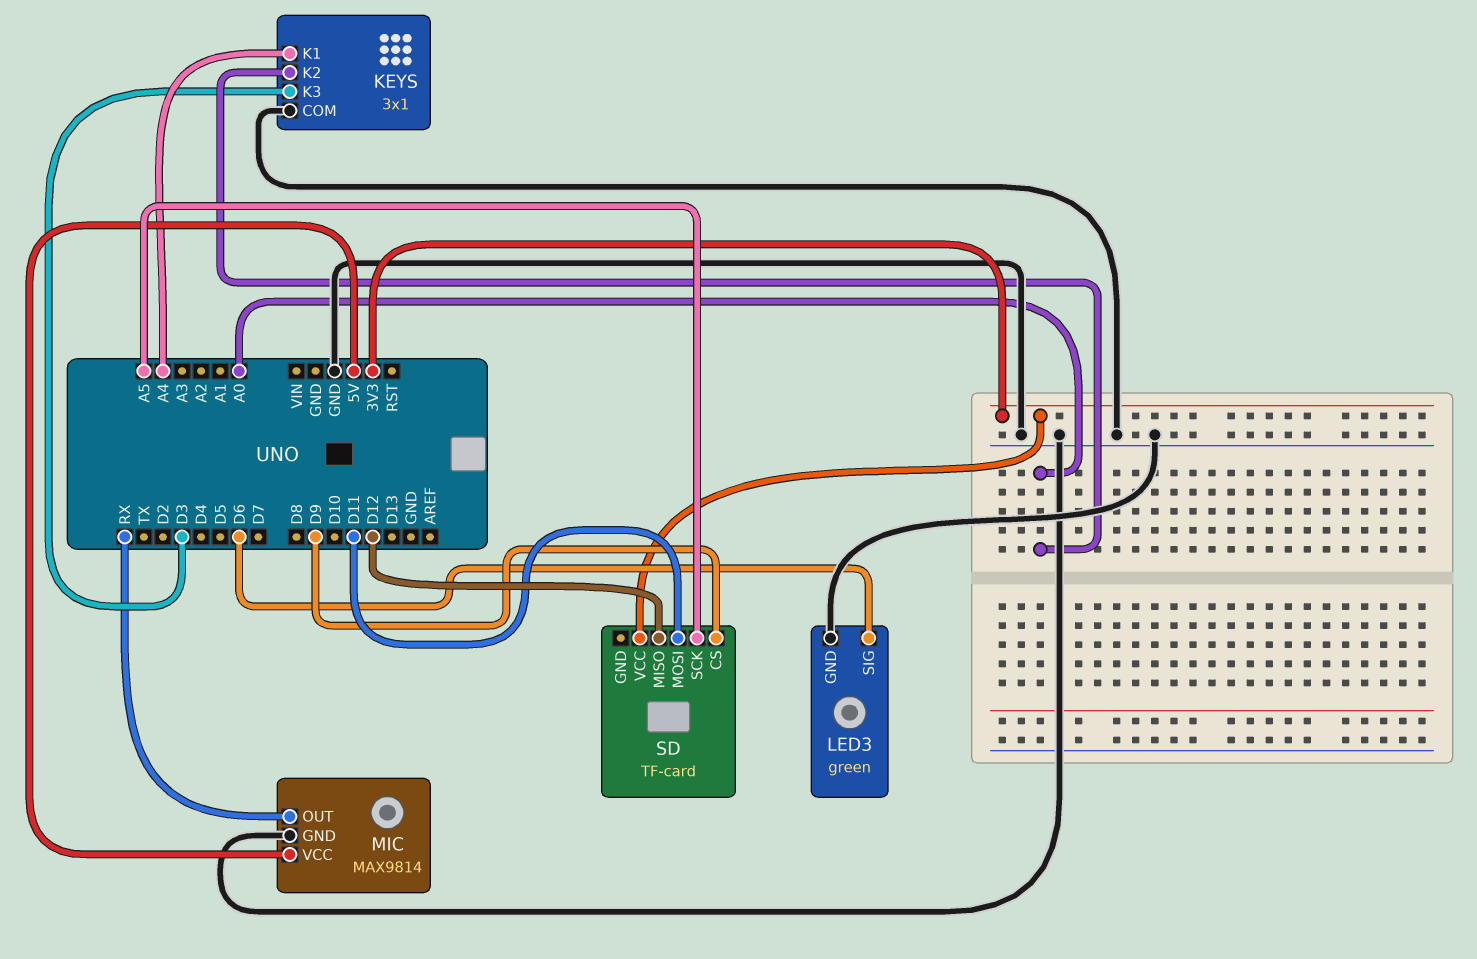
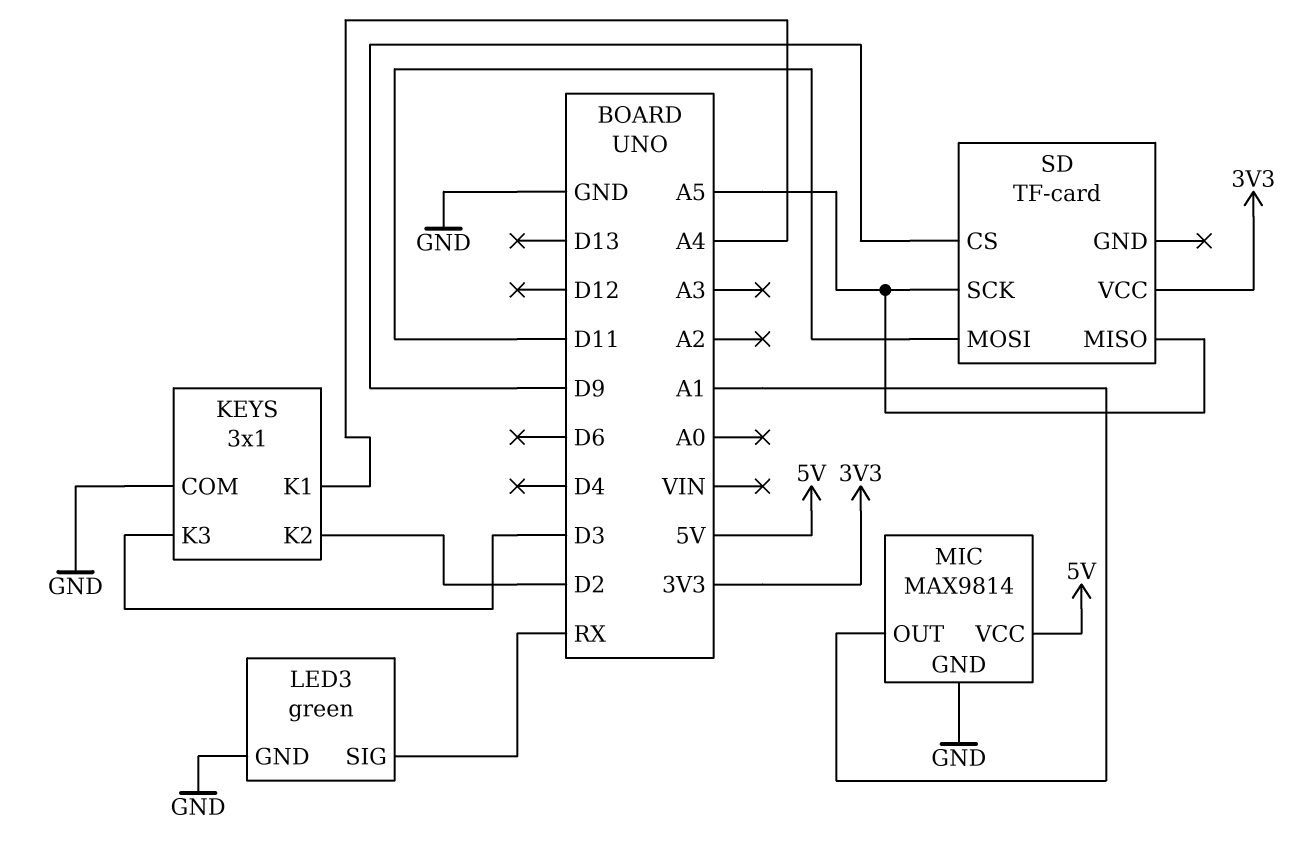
KEYS pin K2: A0 -> D2
LED3 pin SIG: D6 -> RX
MIC pin OUT: RX -> A1
SD pin MISO: D12 -> A5

